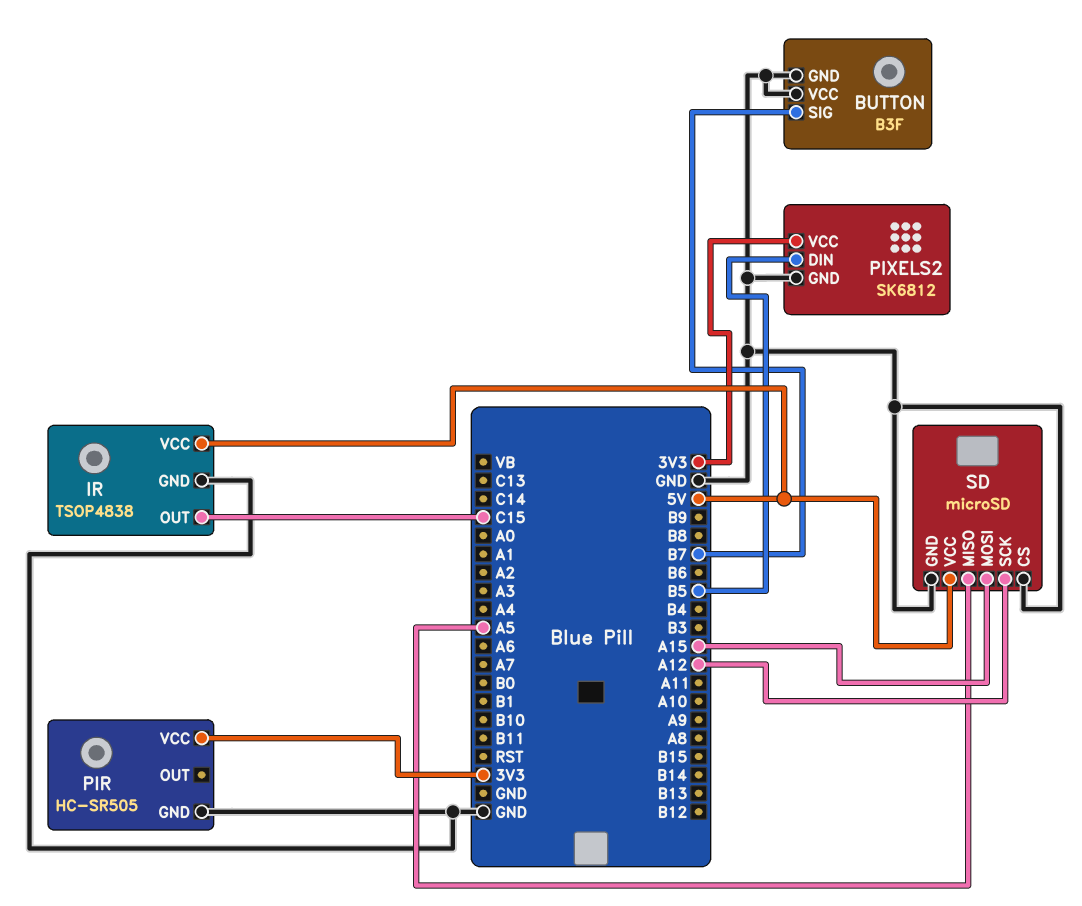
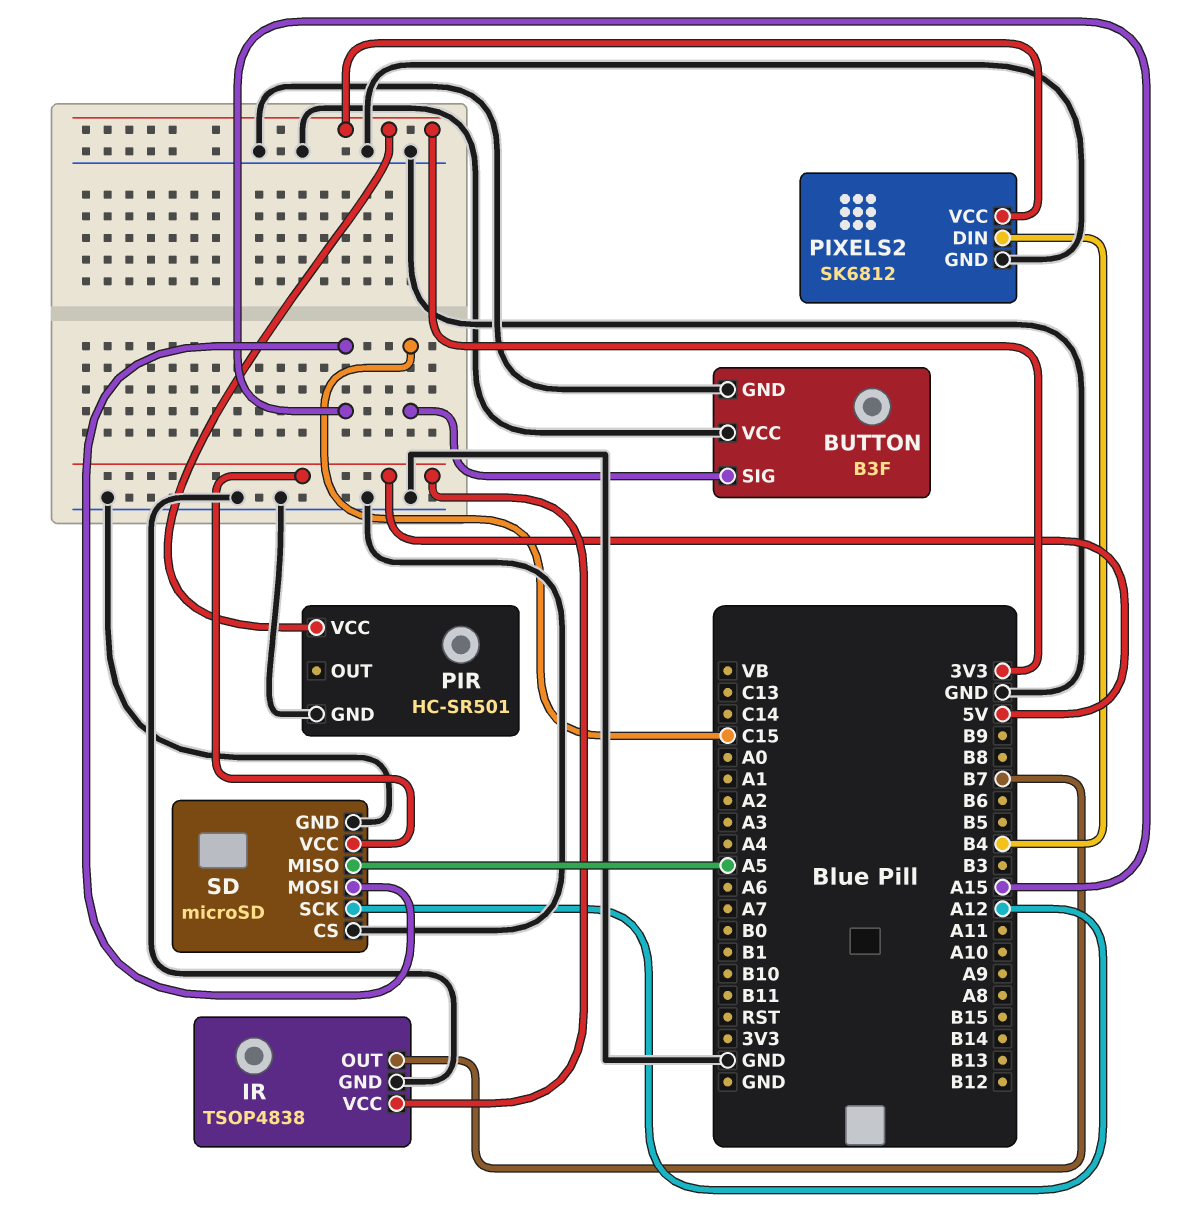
BUTTON pin SIG: B7 -> C15
IR pin OUT: C15 -> B7
PIR: HC-SR505 -> HC-SR501
PIXELS2 pin DIN: B5 -> B4

